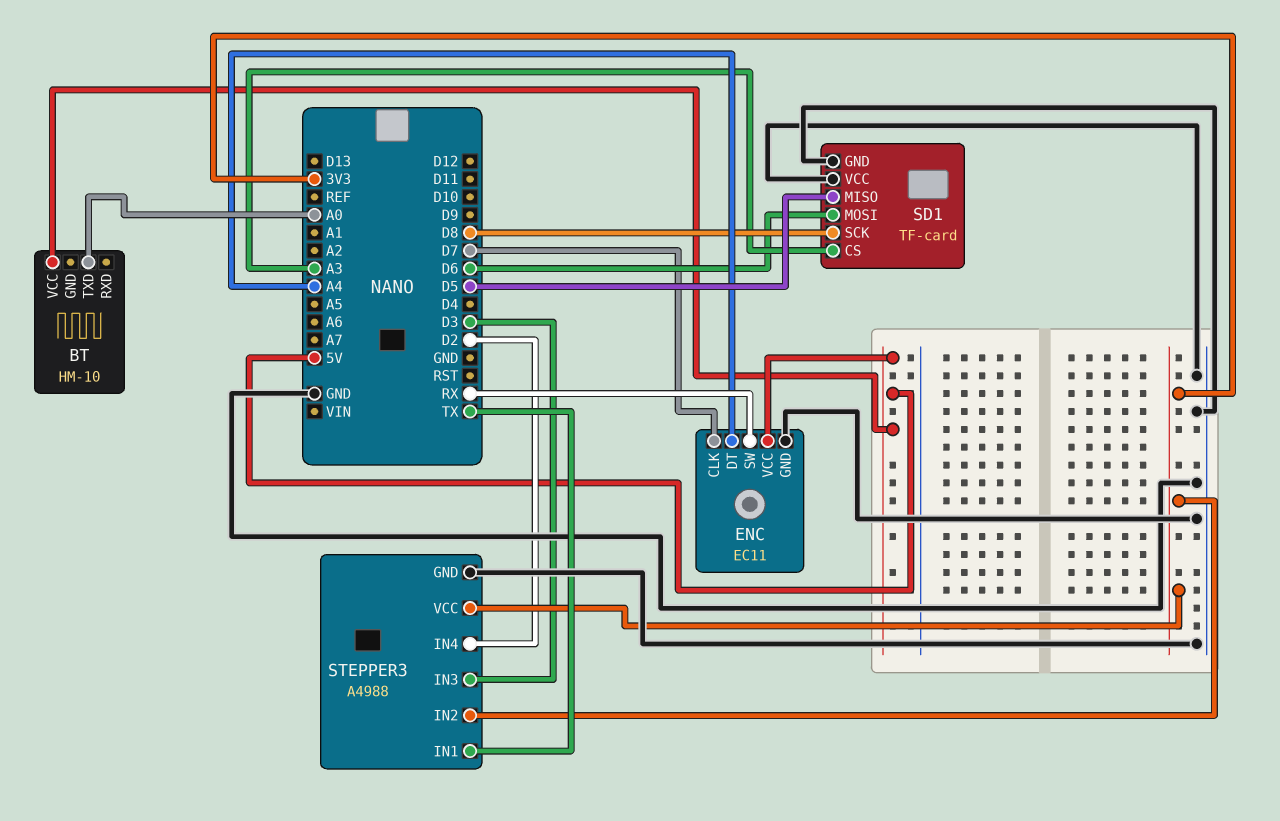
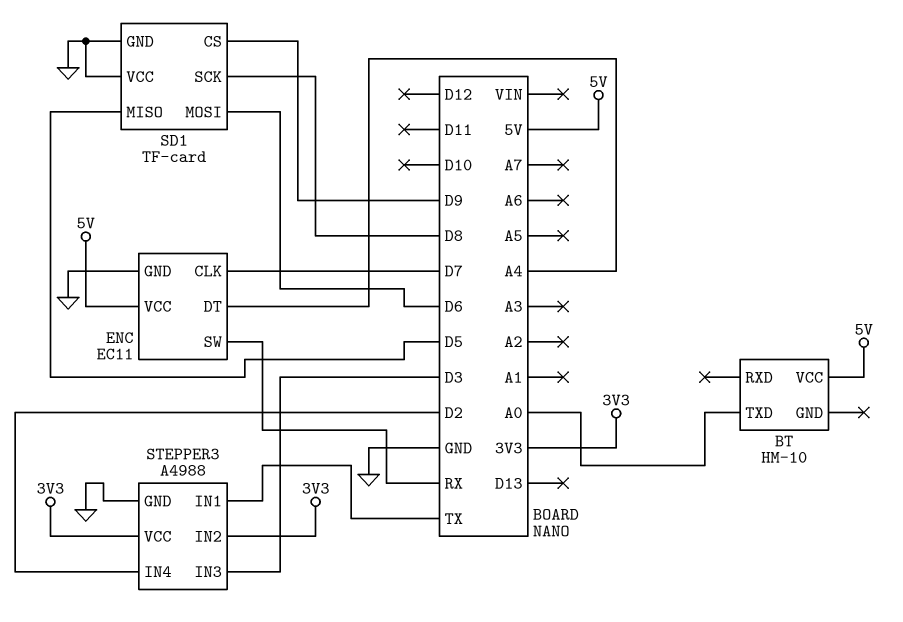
SD1 pin CS: A3 -> D9

